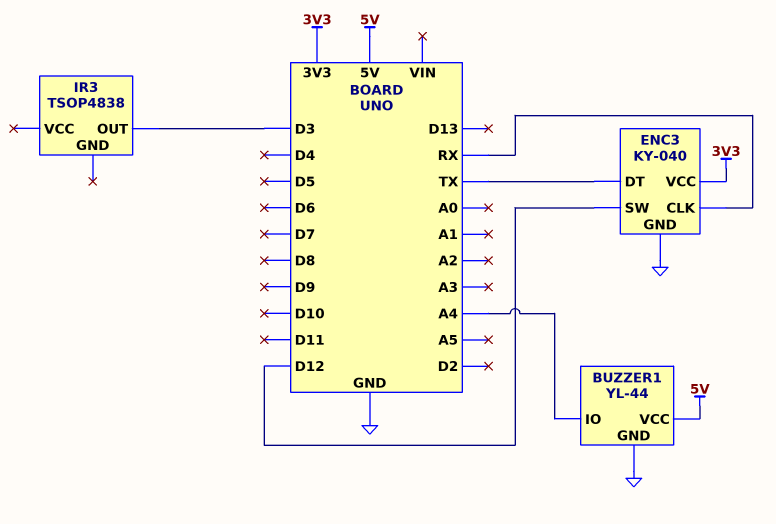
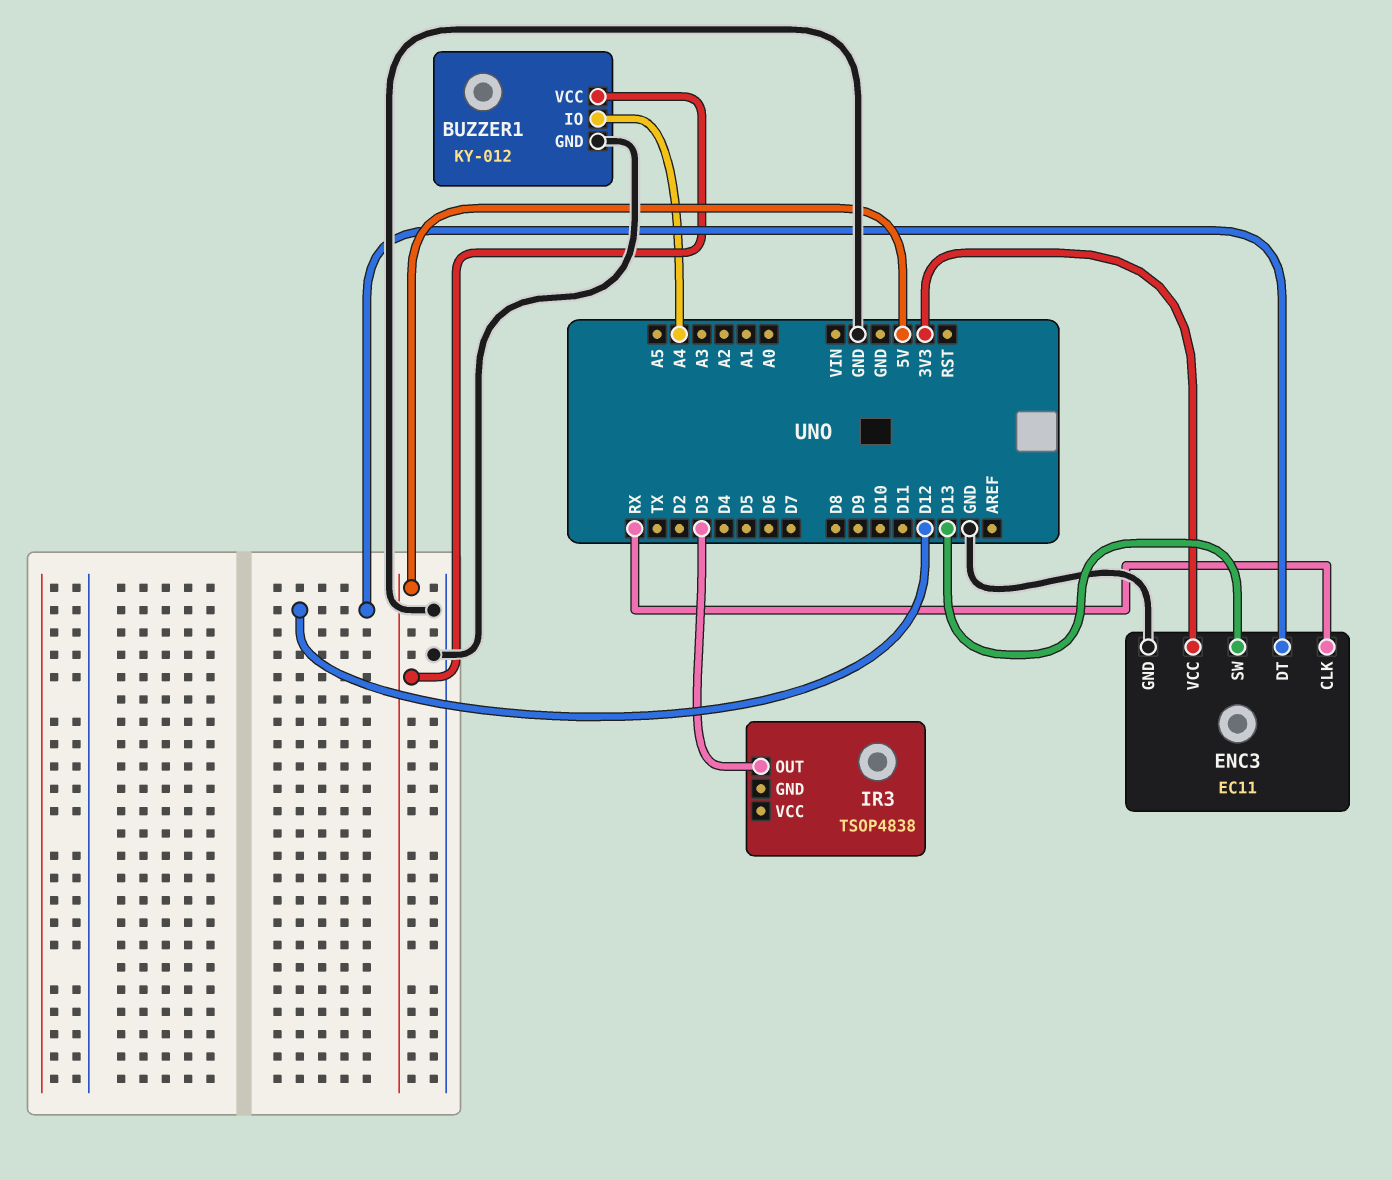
BUZZER1: YL-44 -> KY-012
ENC3: KY-040 -> EC11
ENC3 pin DT: TX -> D12
ENC3 pin SW: D12 -> D13

